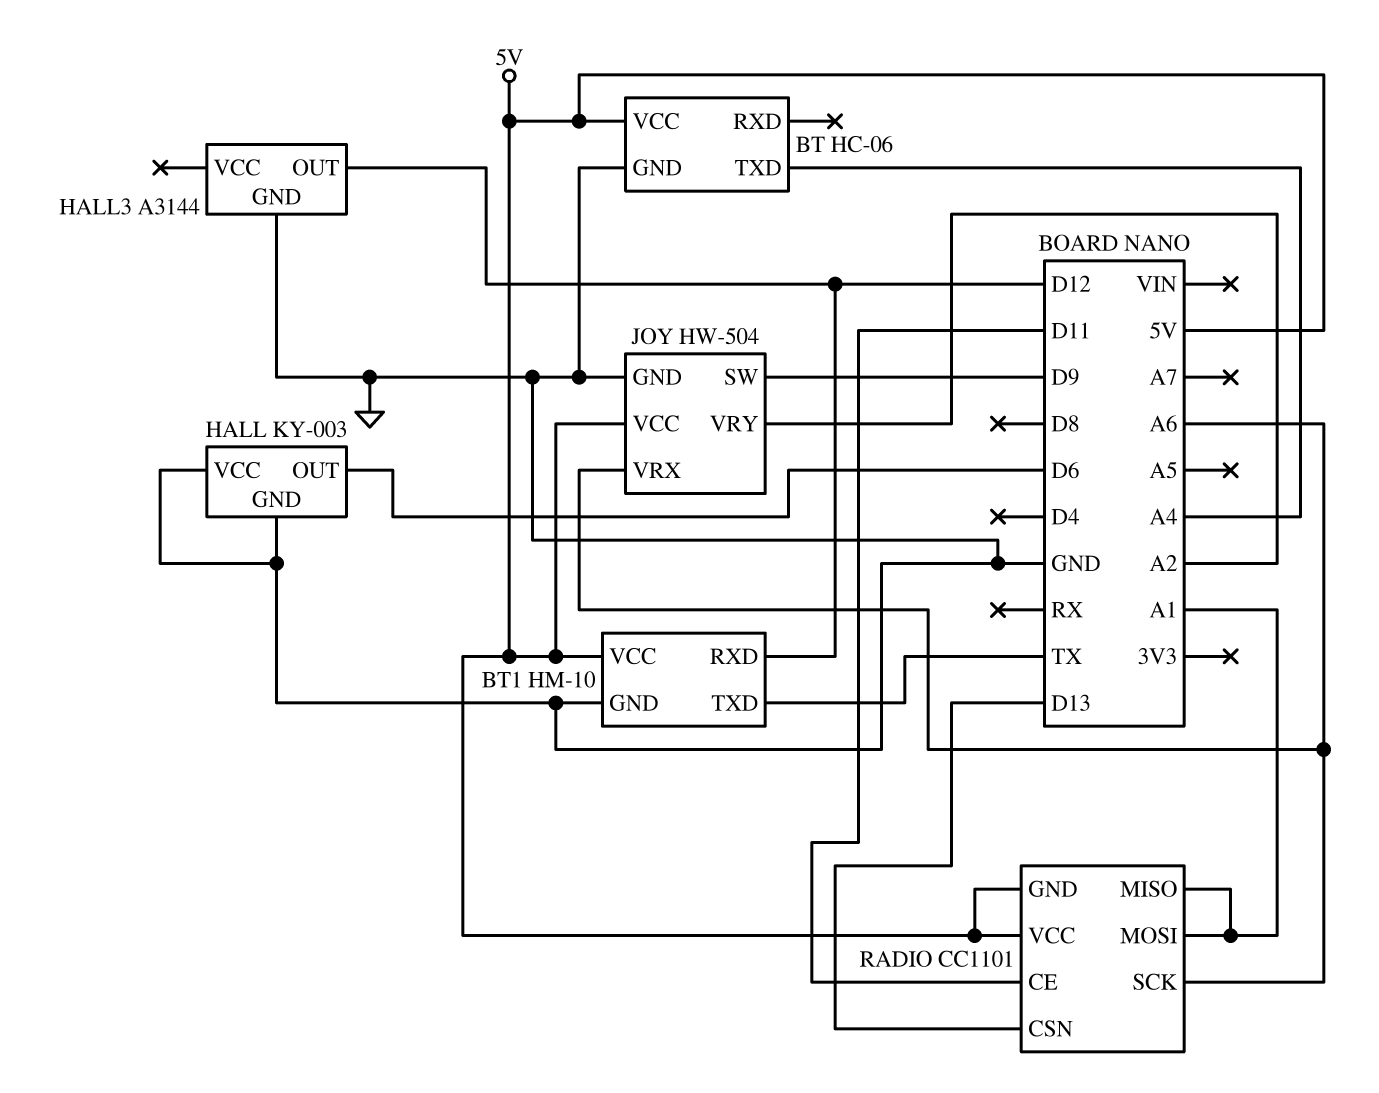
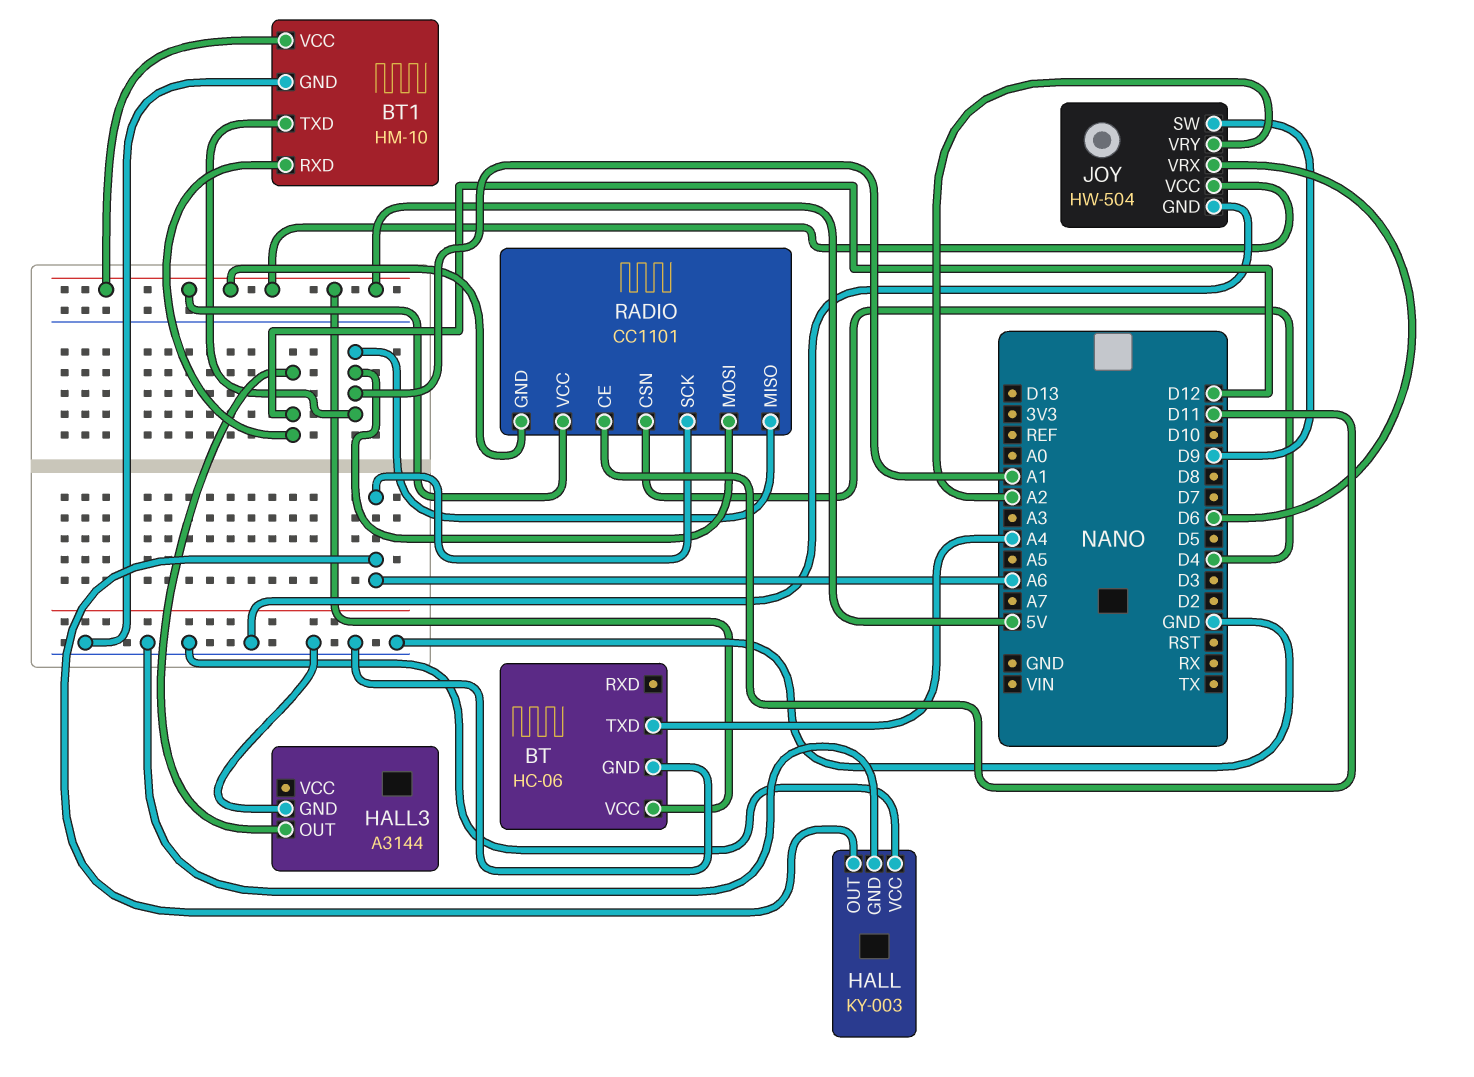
BT1 pin TXD: TX -> A1
HALL pin OUT: D6 -> A6
JOY pin VRX: A6 -> D6
RADIO pin CSN: D13 -> D4

